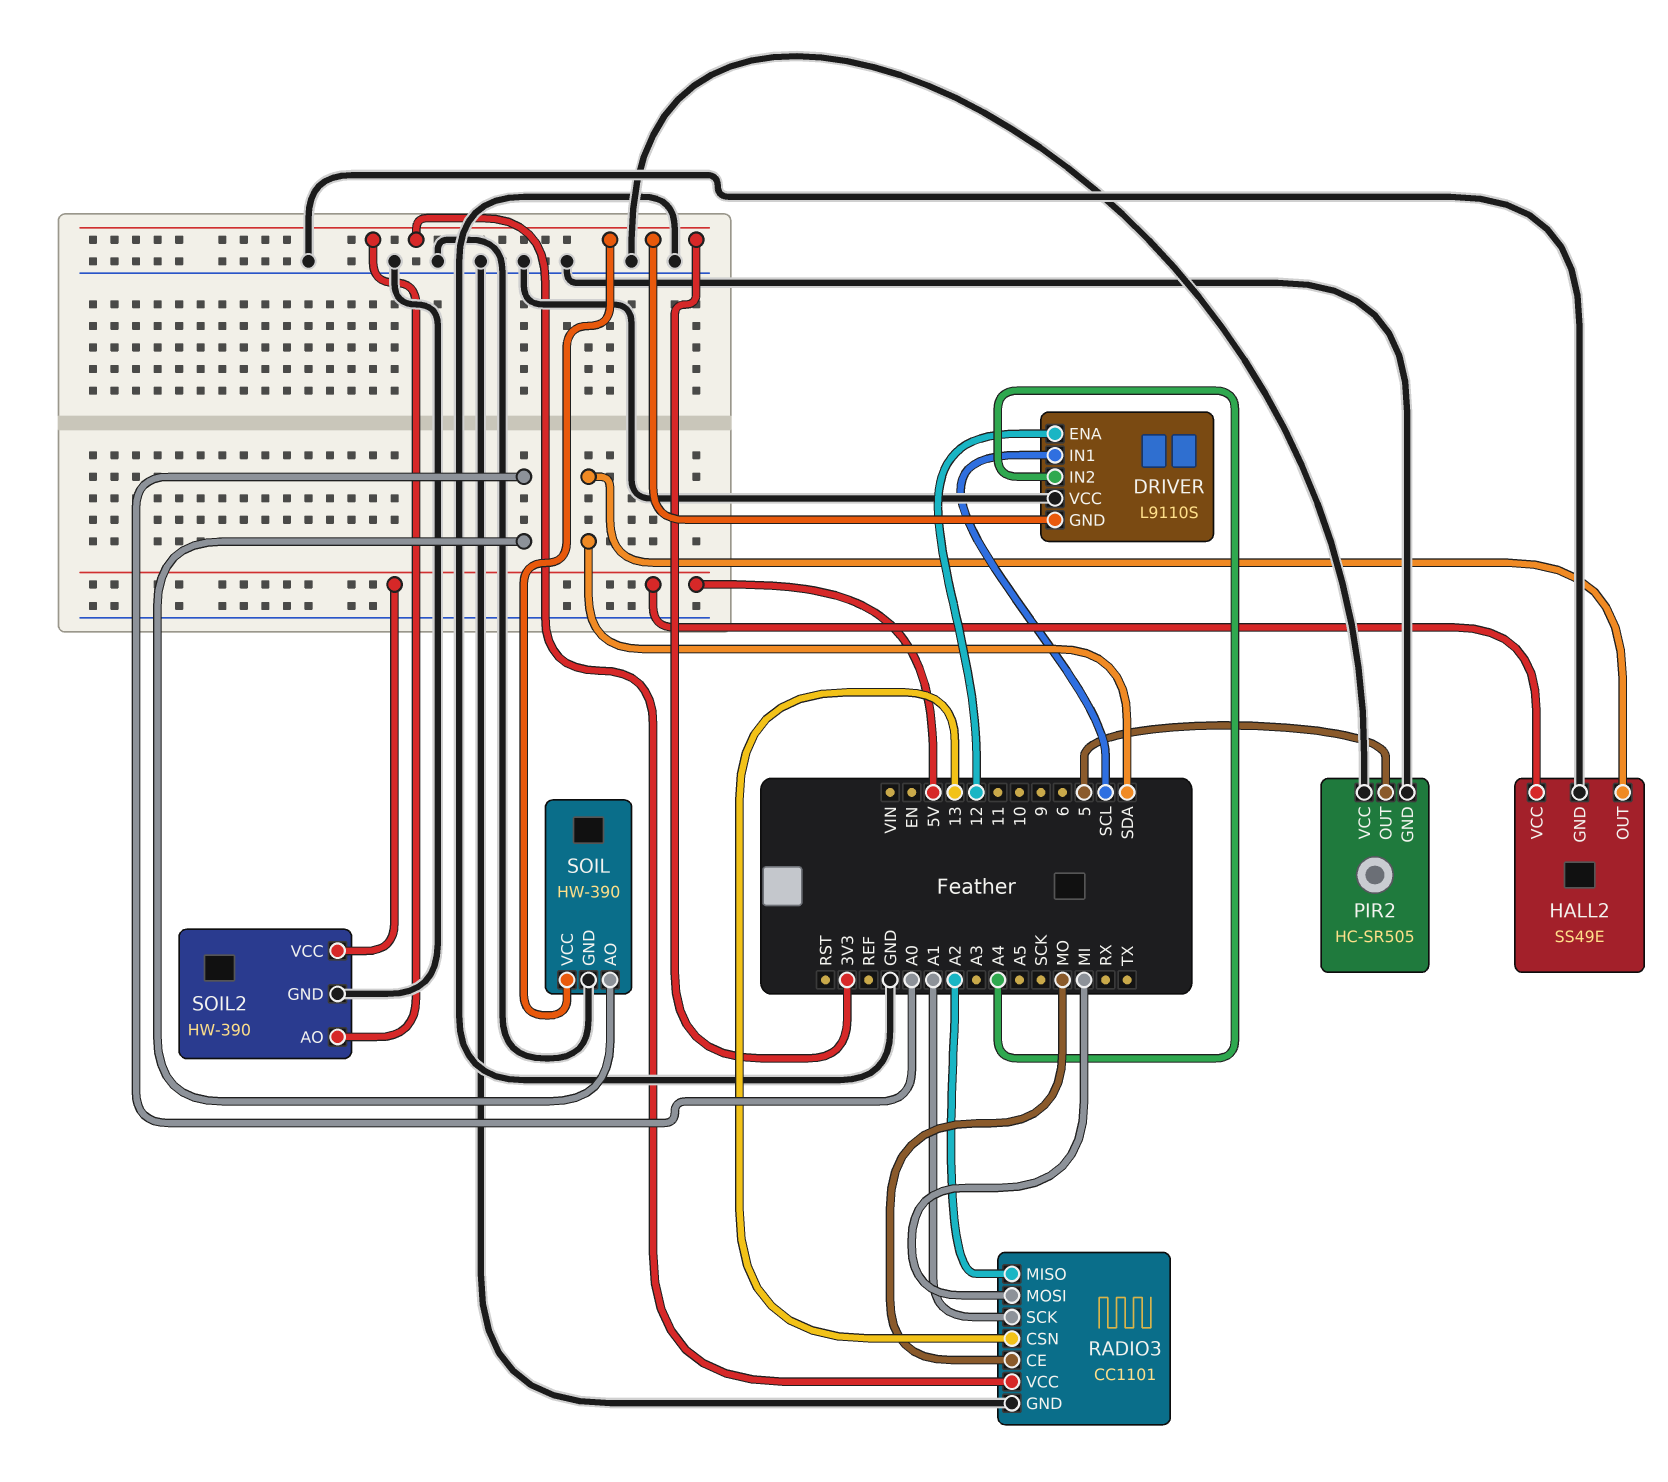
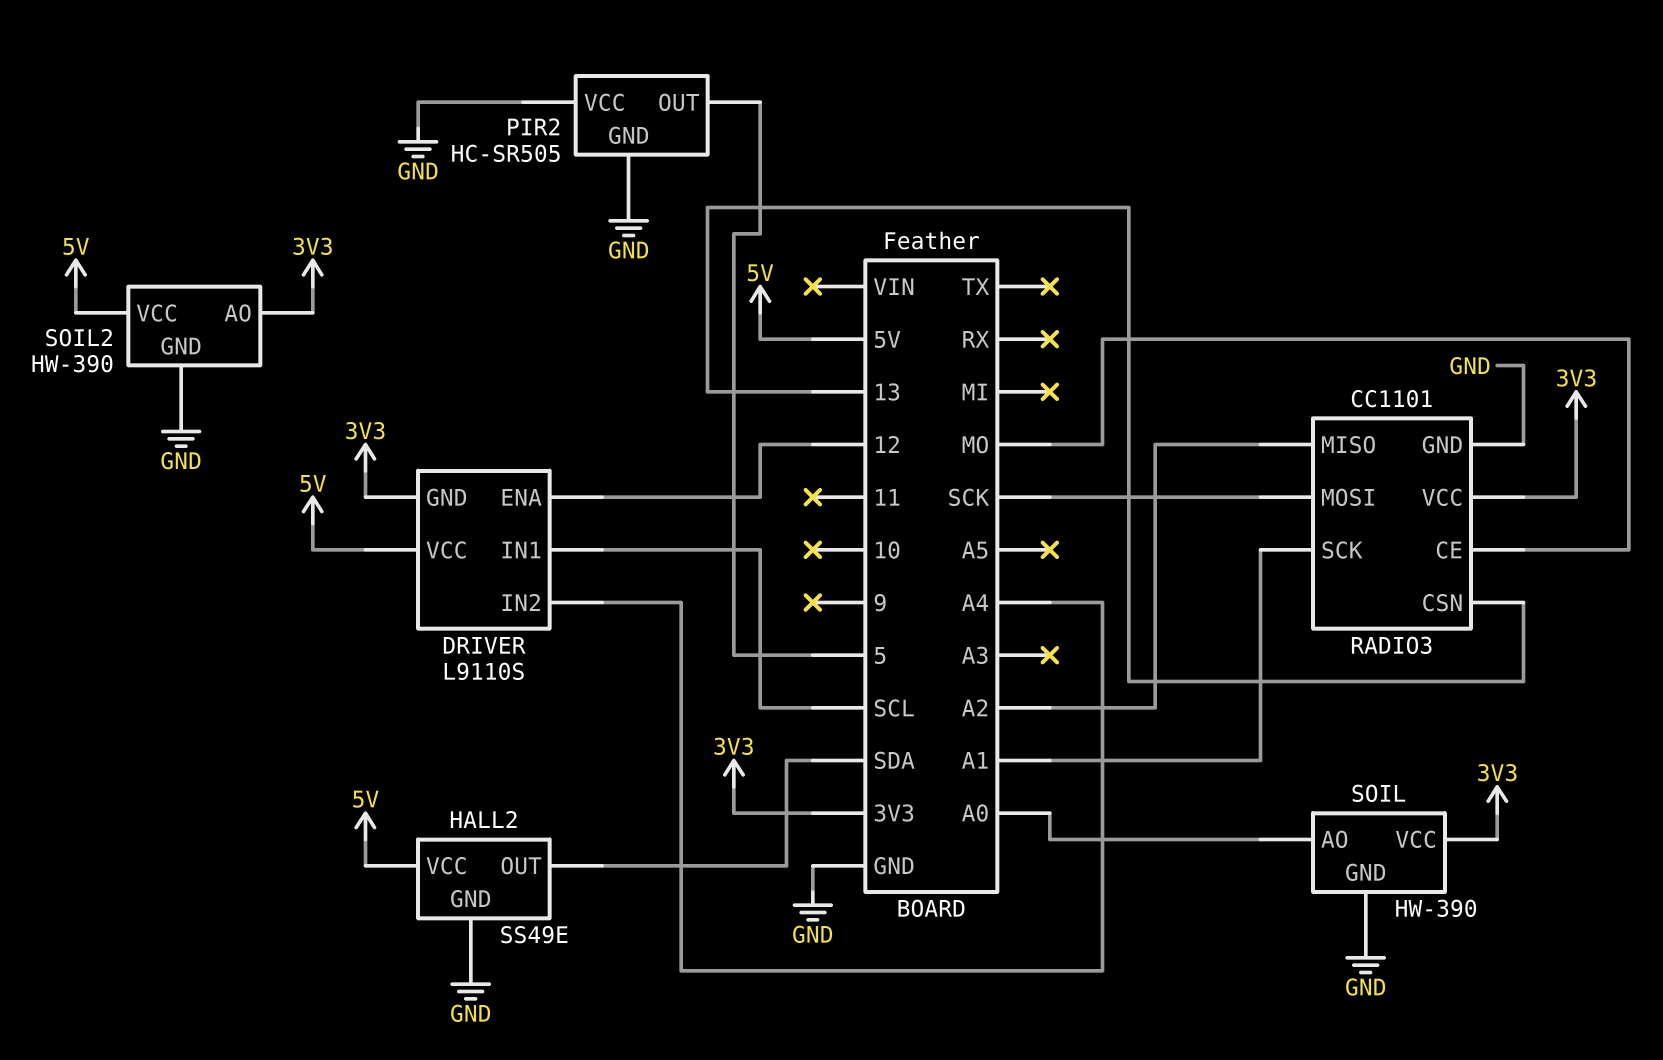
DRIVER pin VCC: GND -> 5V
RADIO3 pin MOSI: MI -> SCK

